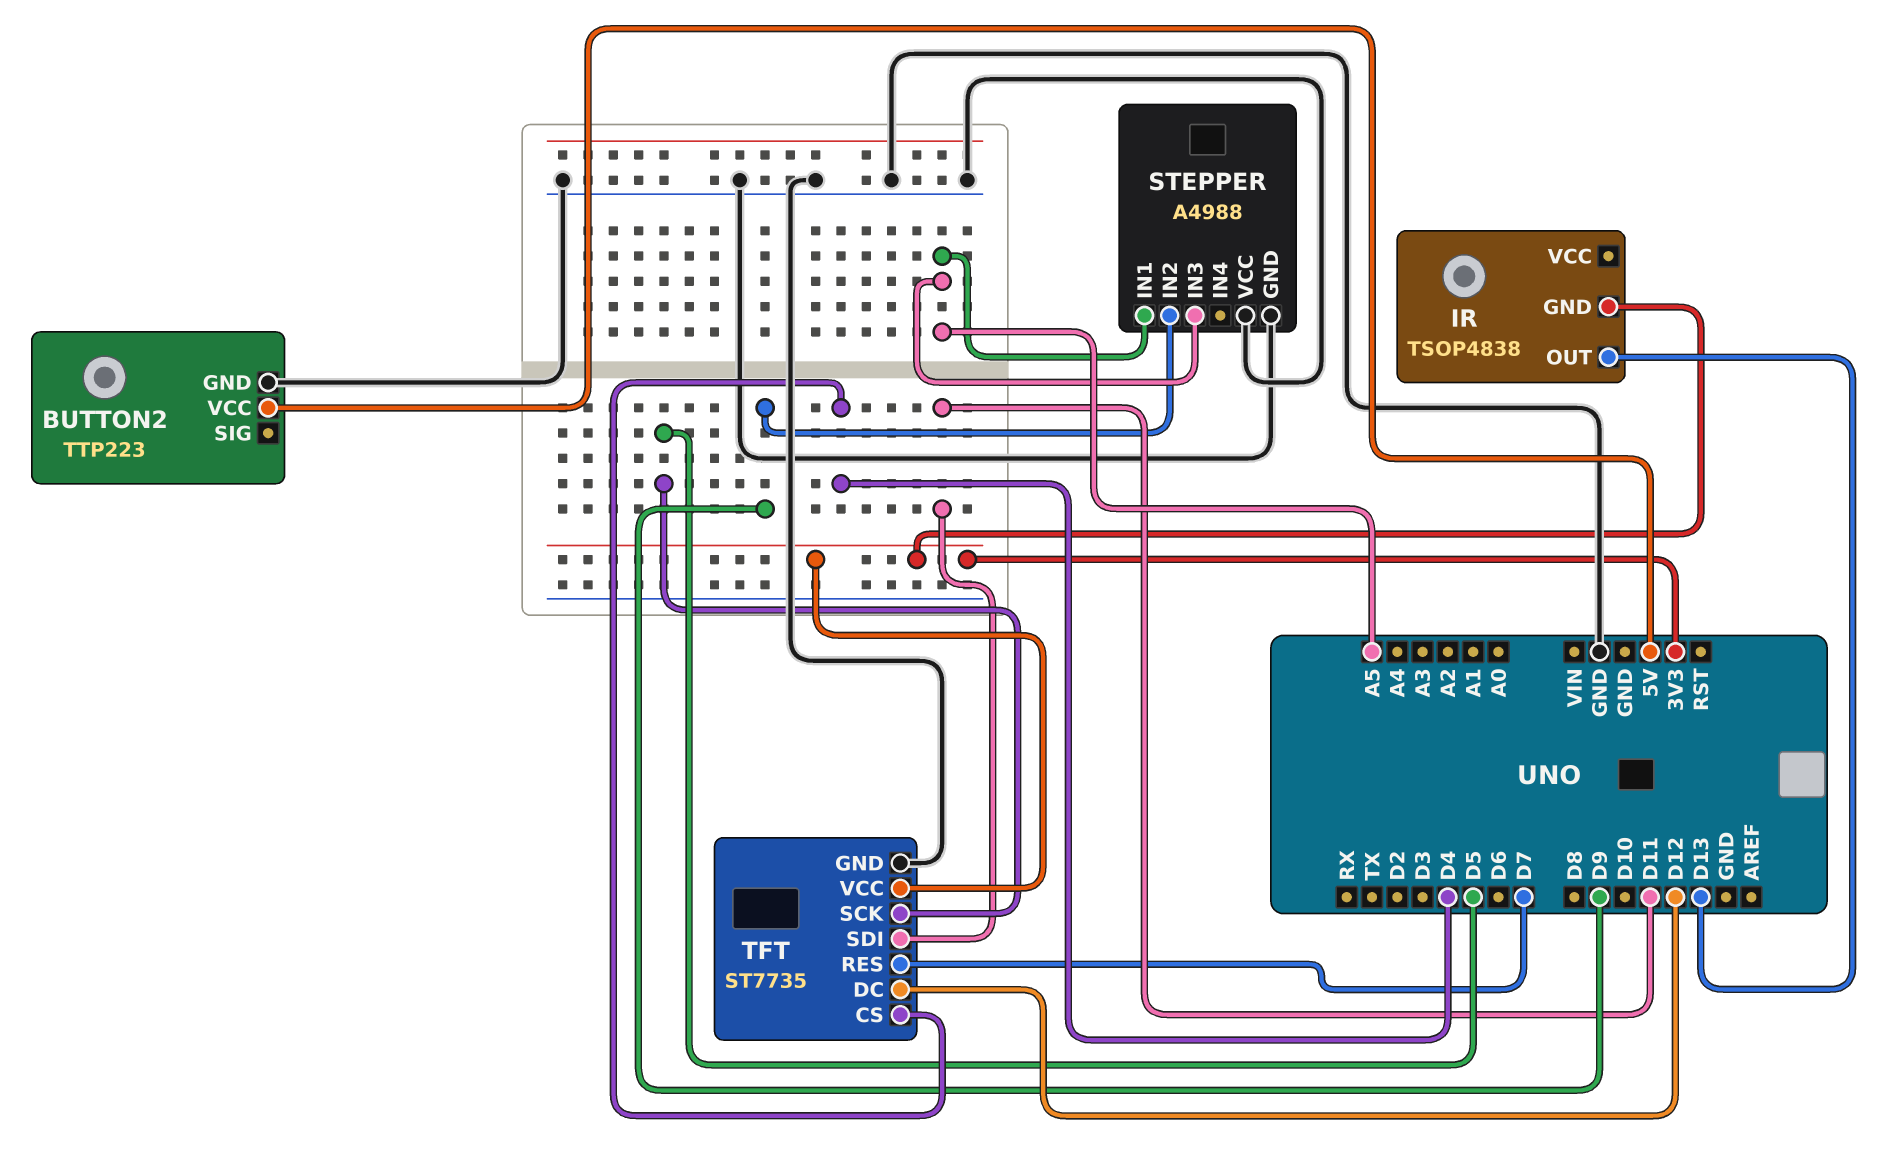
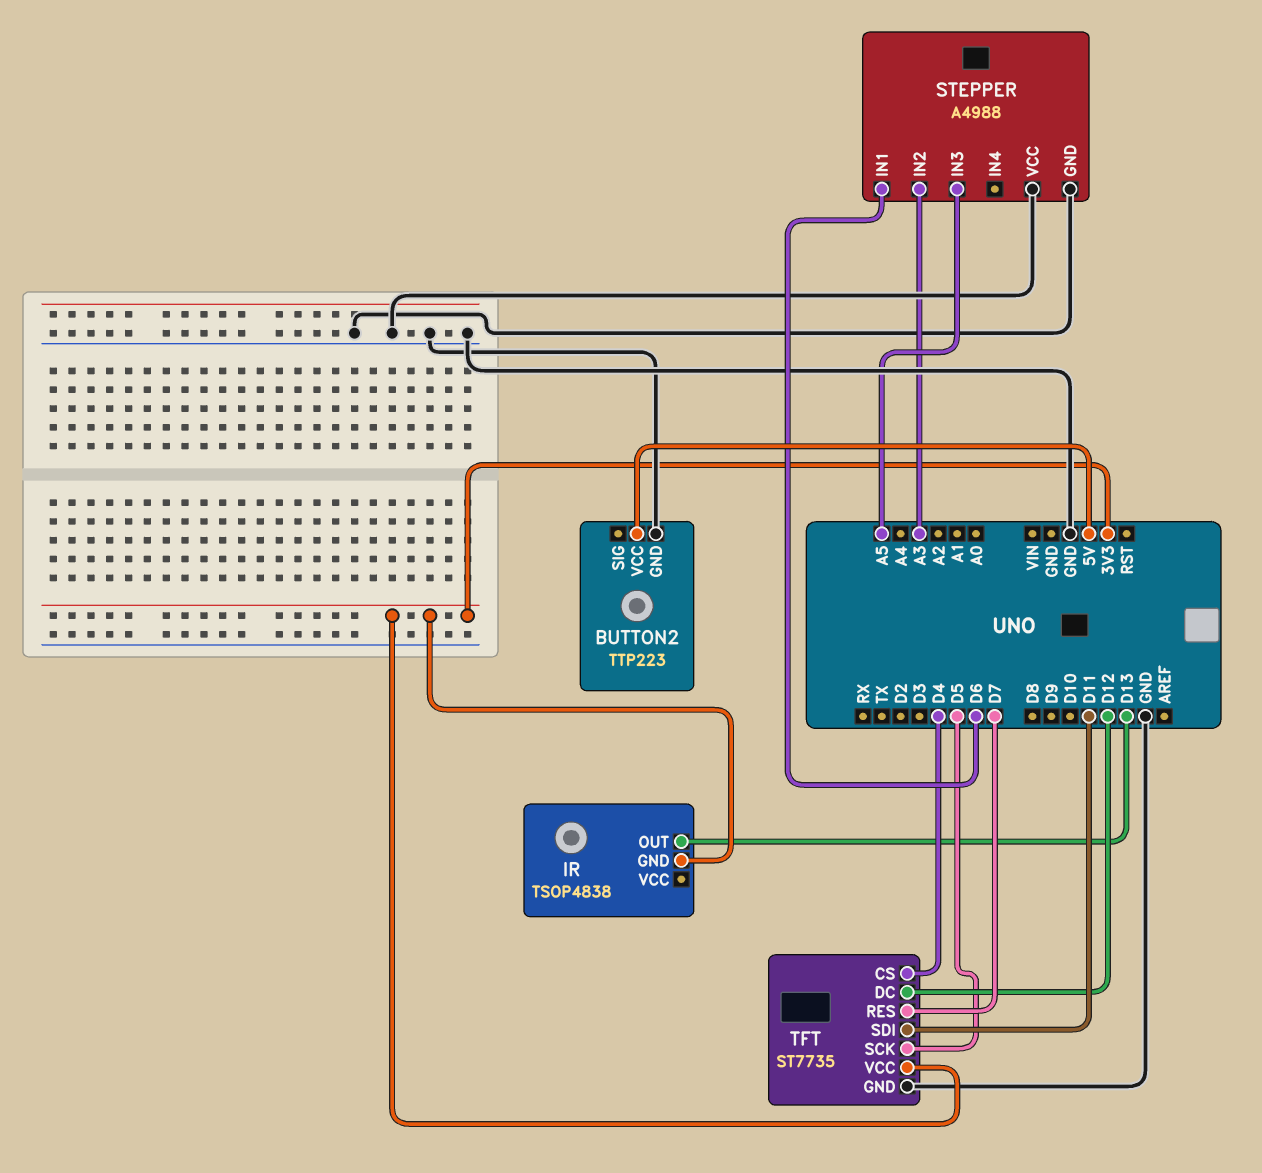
STEPPER pin IN1: A5 -> D6
STEPPER pin IN2: D9 -> A3

